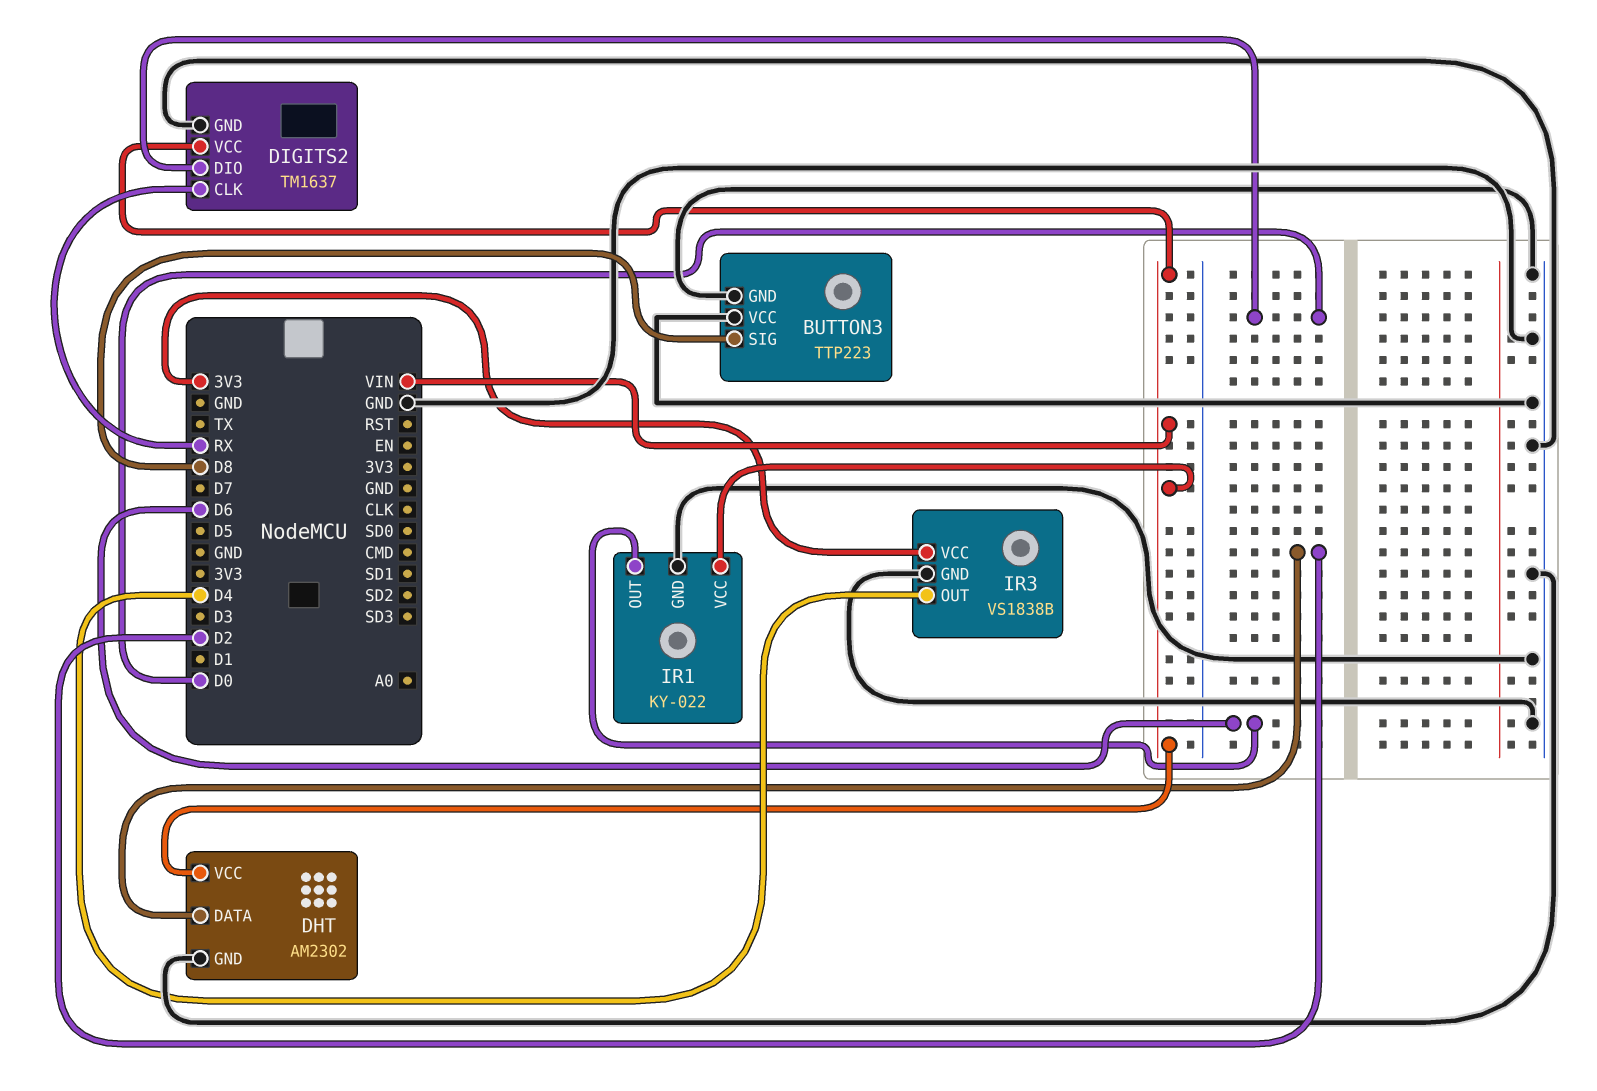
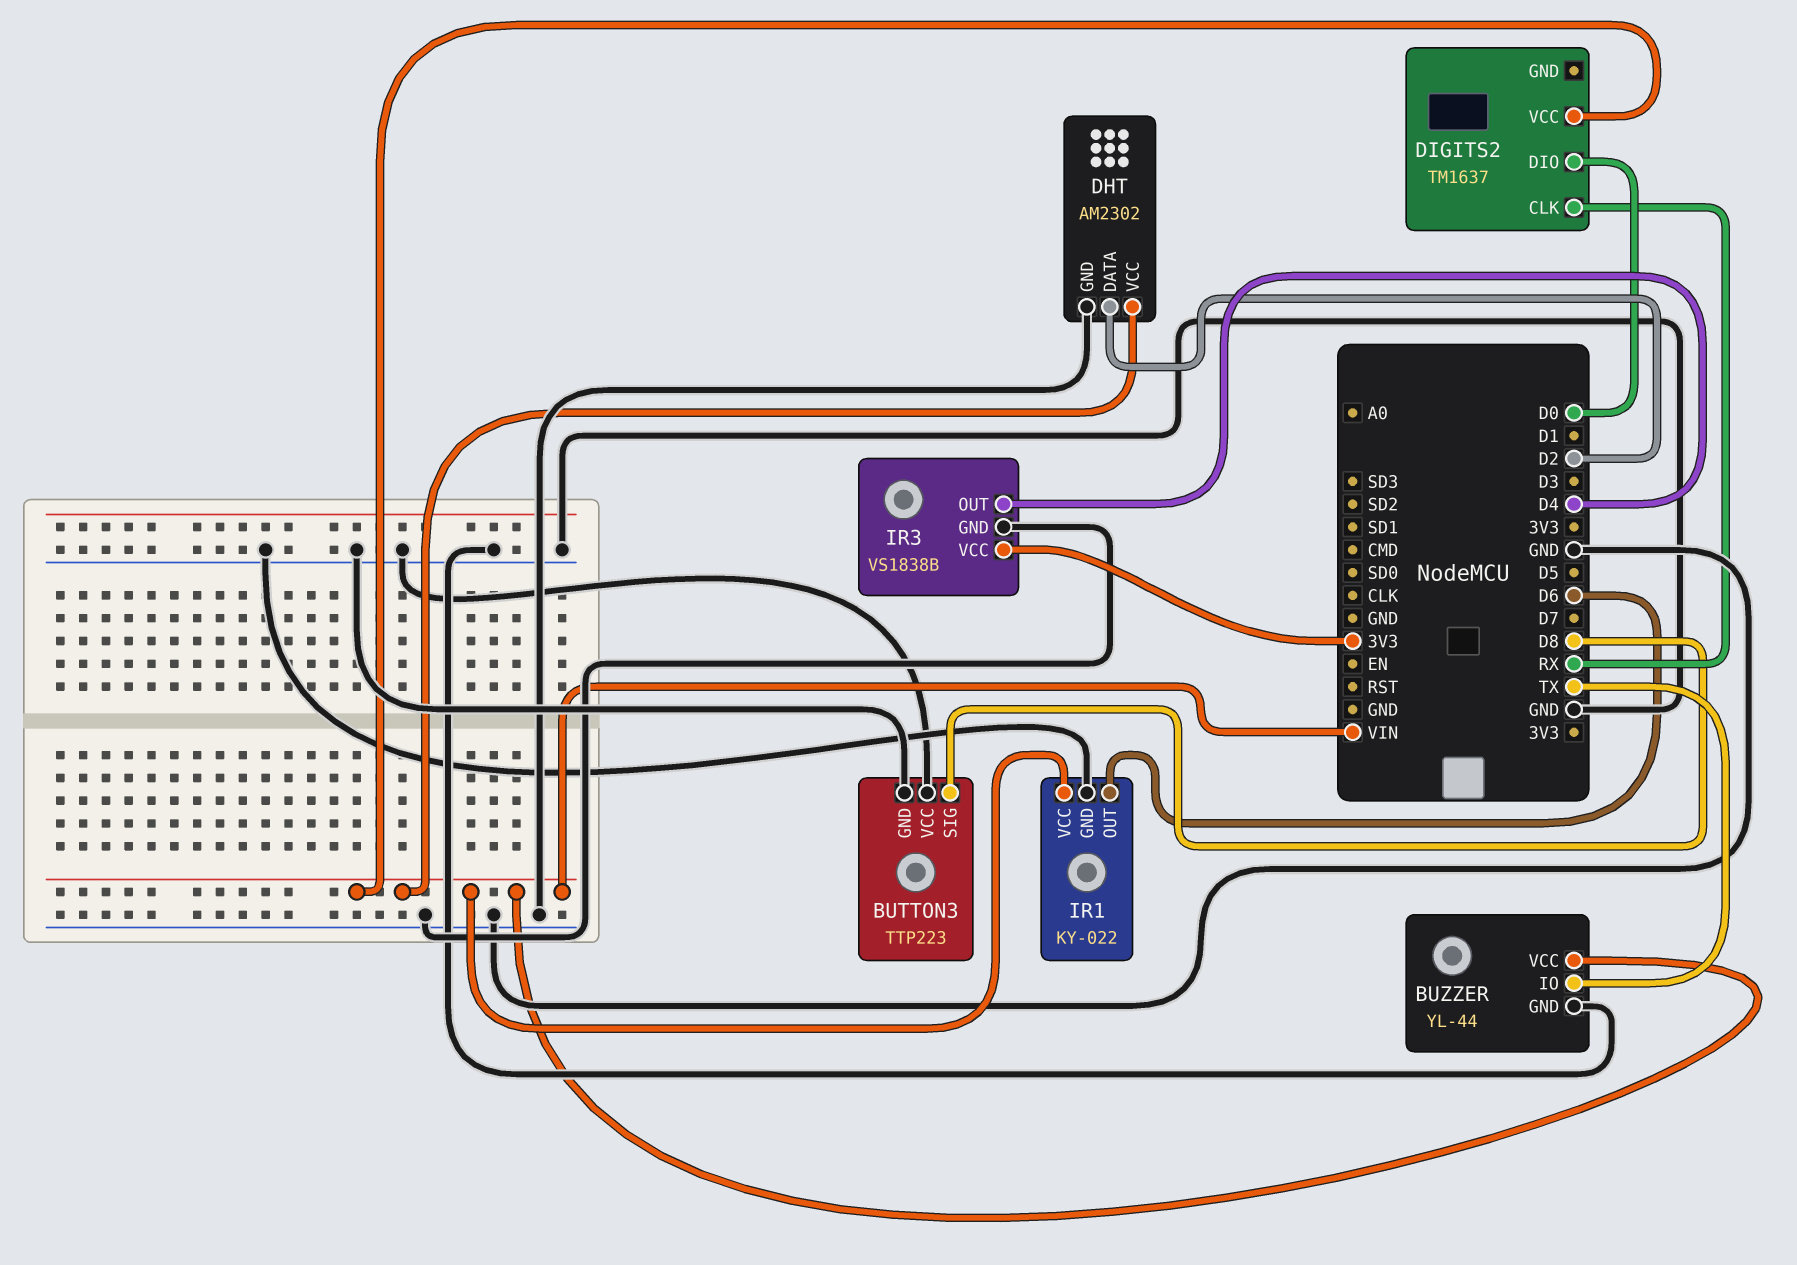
BUZZER: none -> YL-44
BUZZER pin GND: none -> GND
BUZZER pin IO: none -> TX
BUZZER pin VCC: none -> VIN
DIGITS2 pin GND: GND -> none

